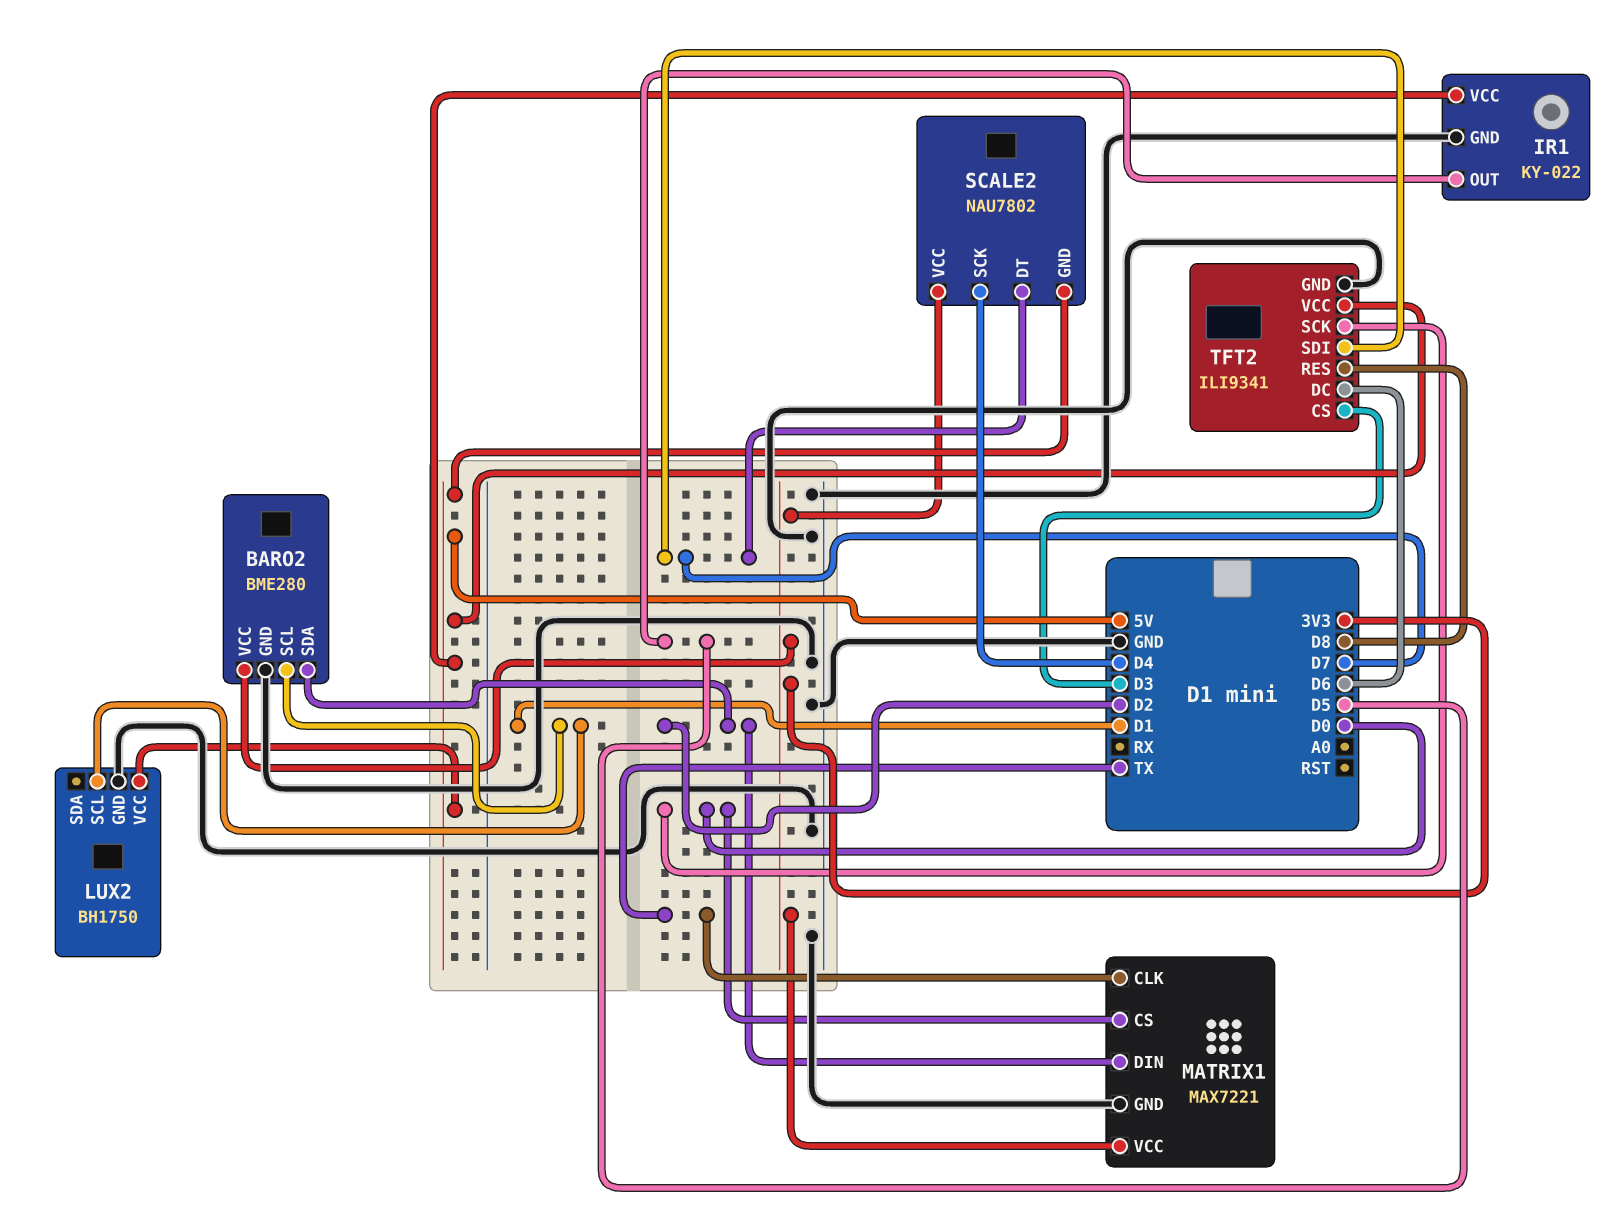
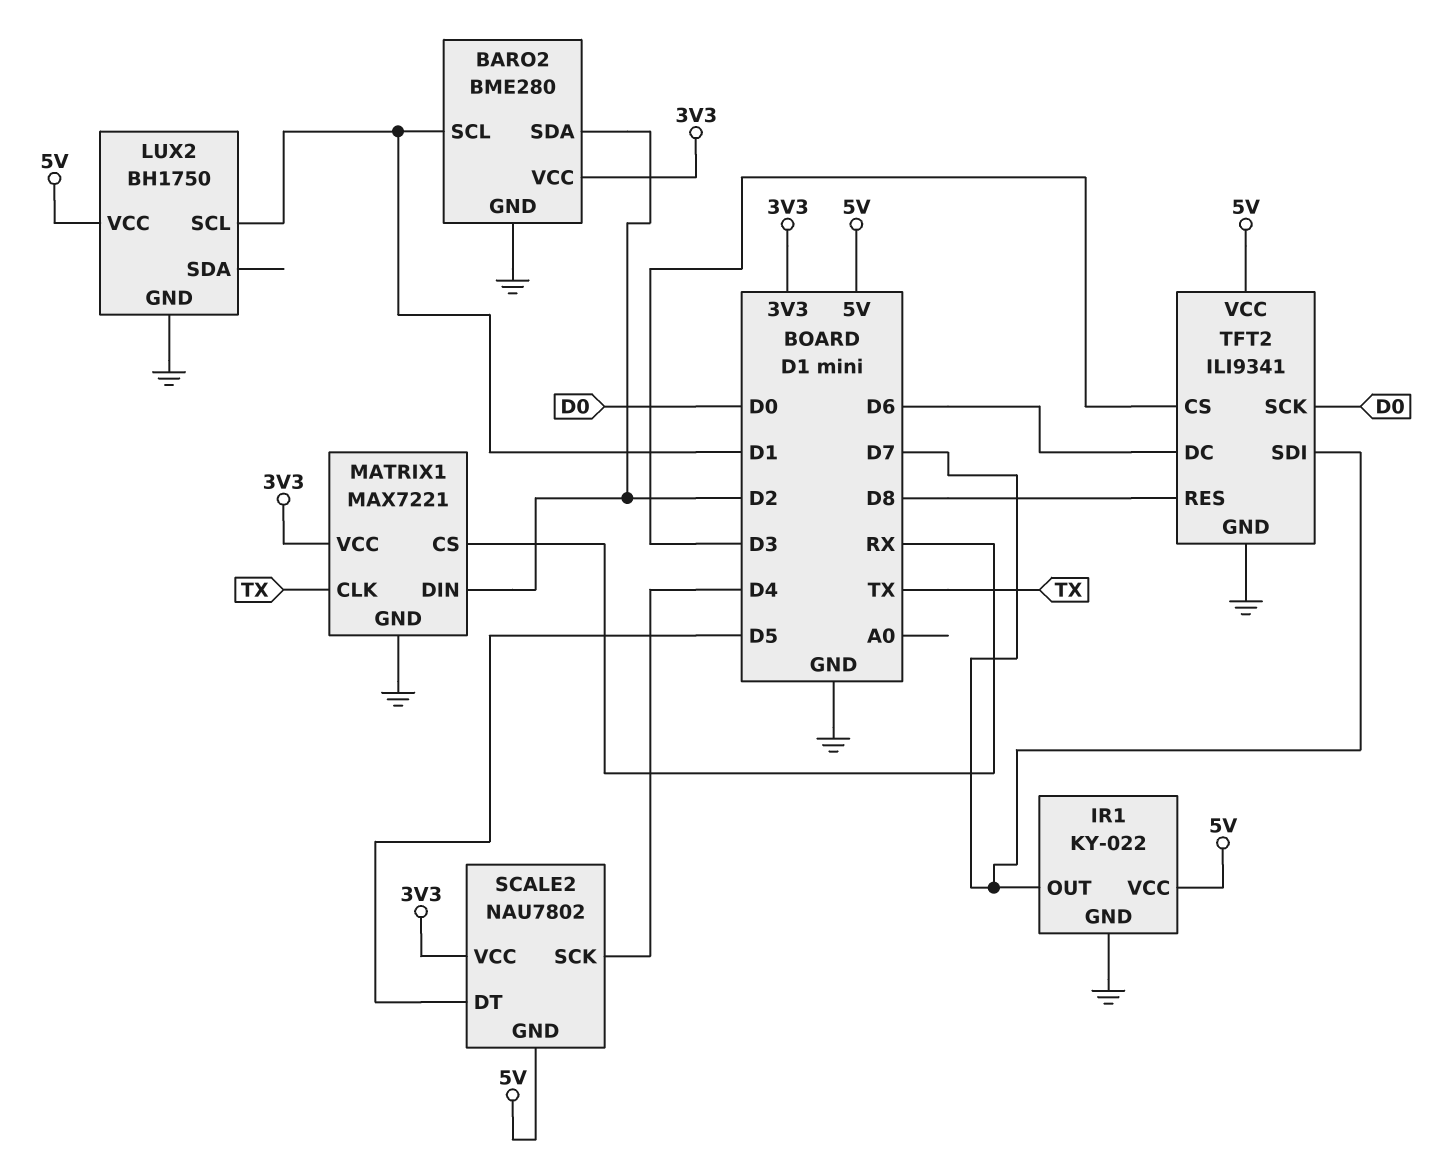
IR1 pin OUT: D5 -> D7
MATRIX1 pin CS: D0 -> RX
SCALE2 pin DT: D7 -> D5

